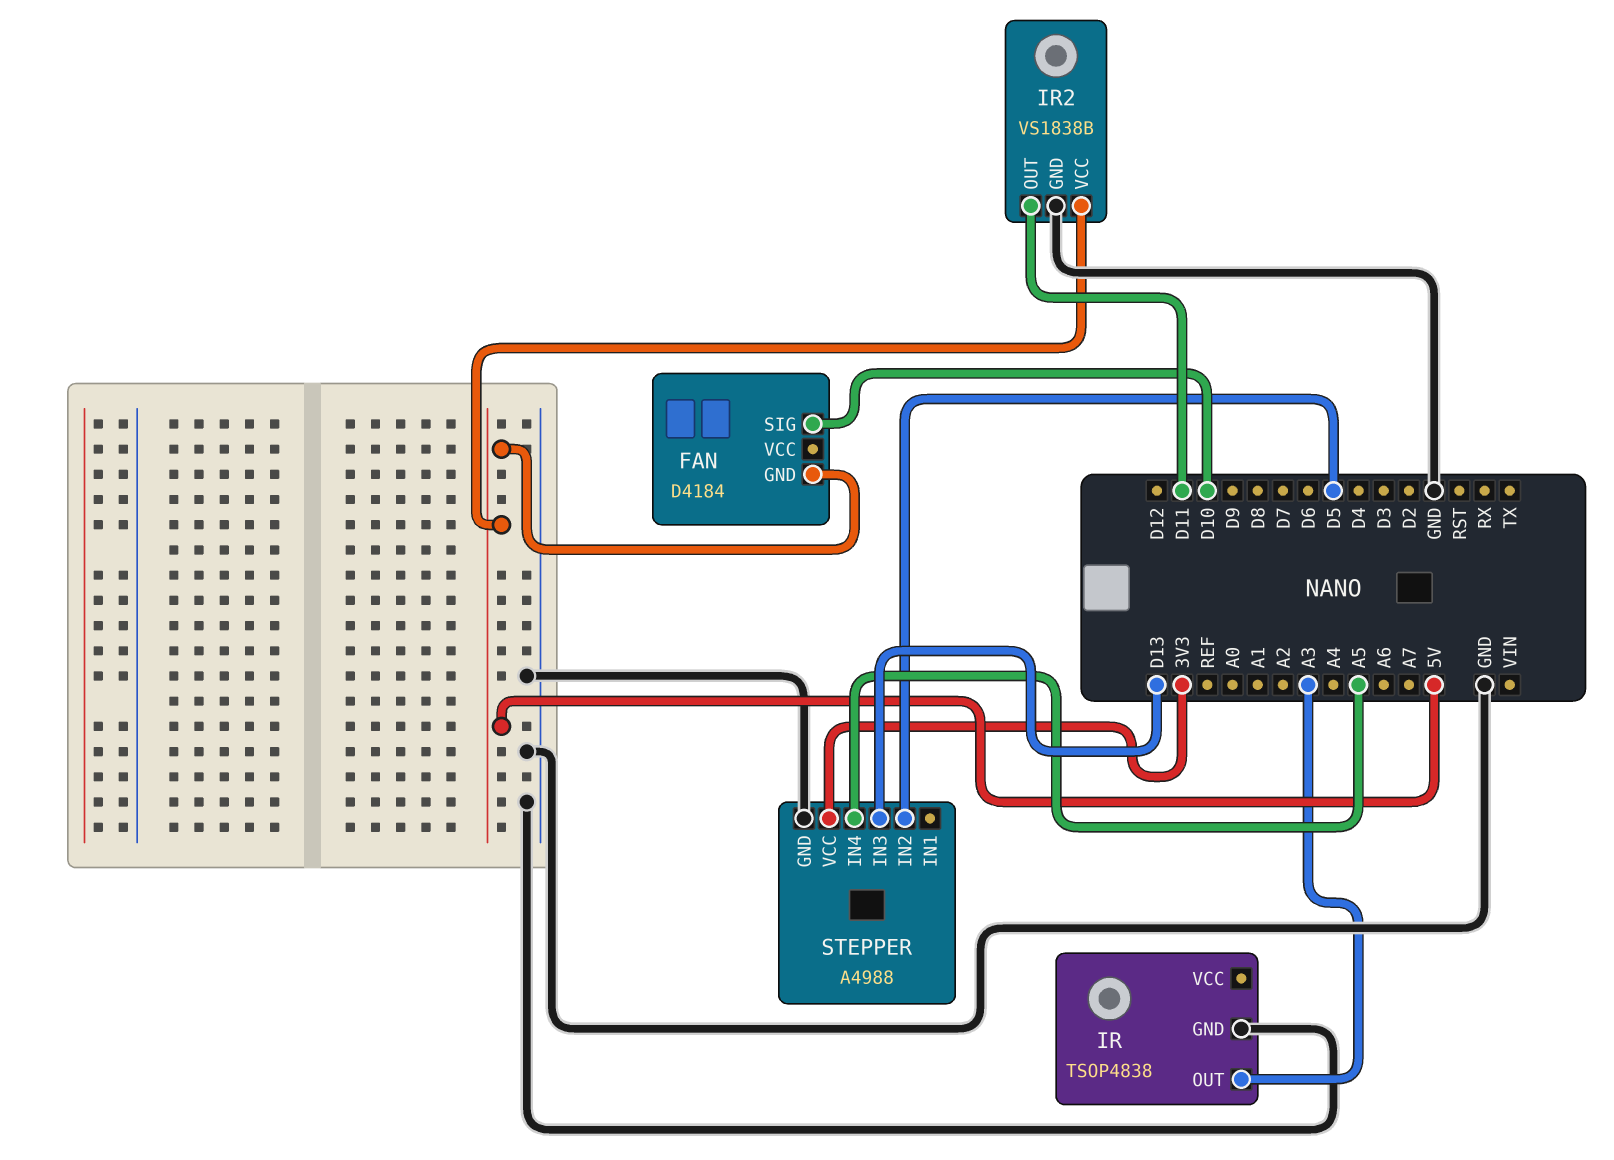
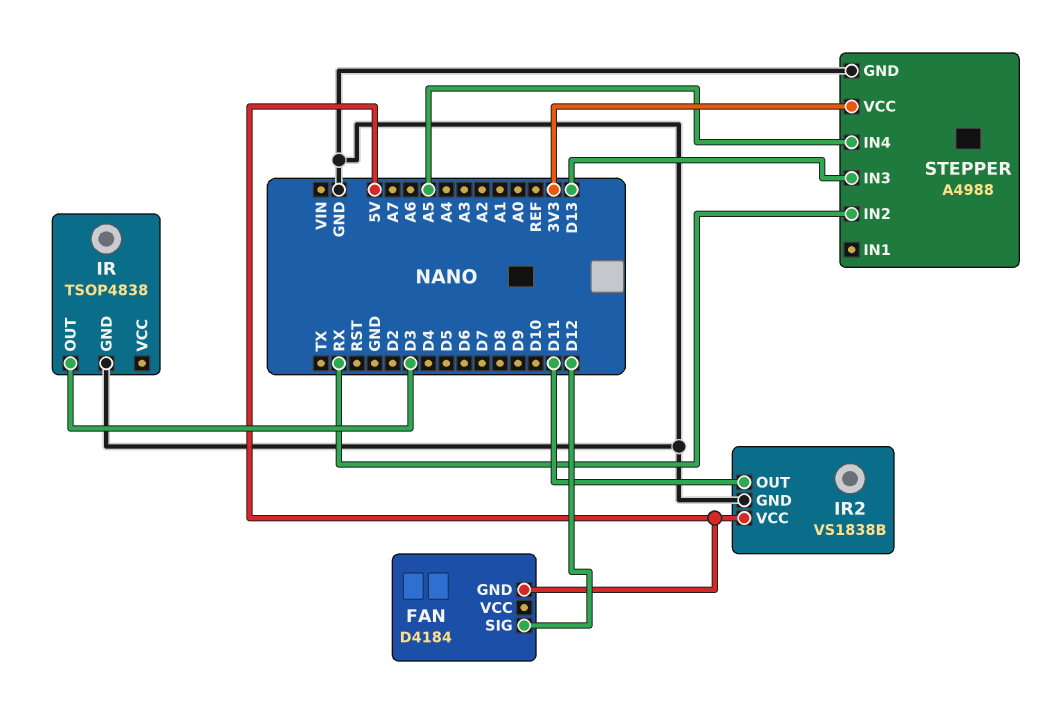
FAN pin SIG: D10 -> D12
IR pin OUT: A3 -> D3
STEPPER pin IN2: D5 -> RX

